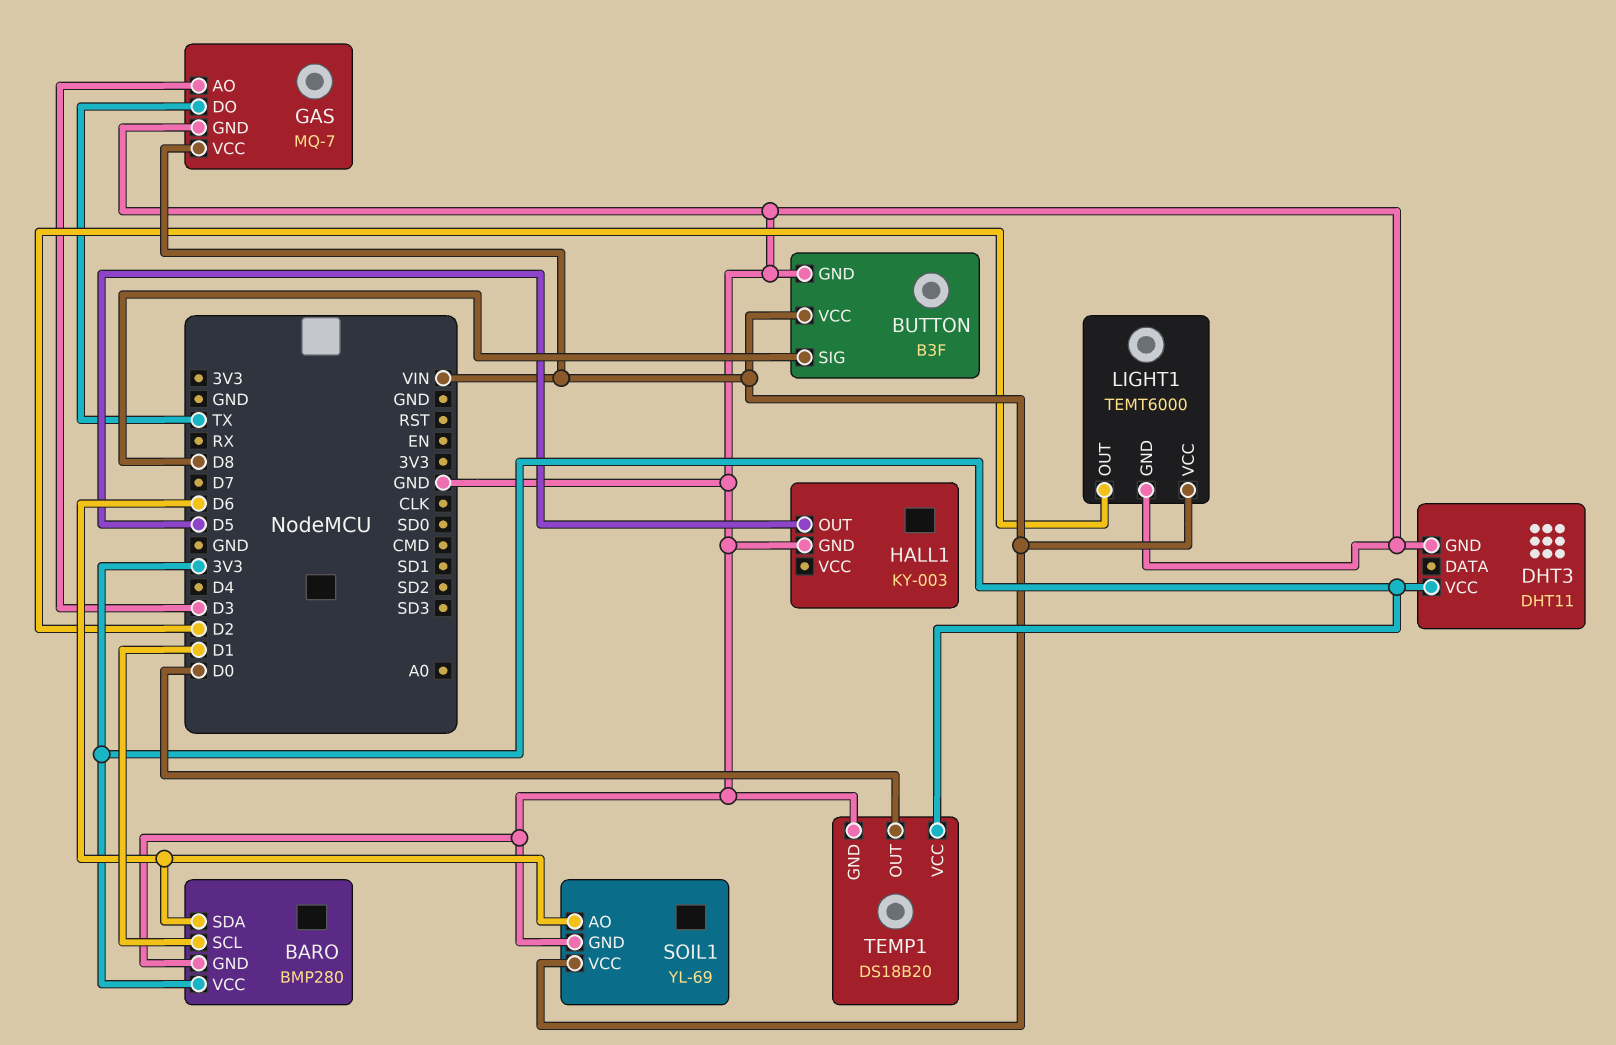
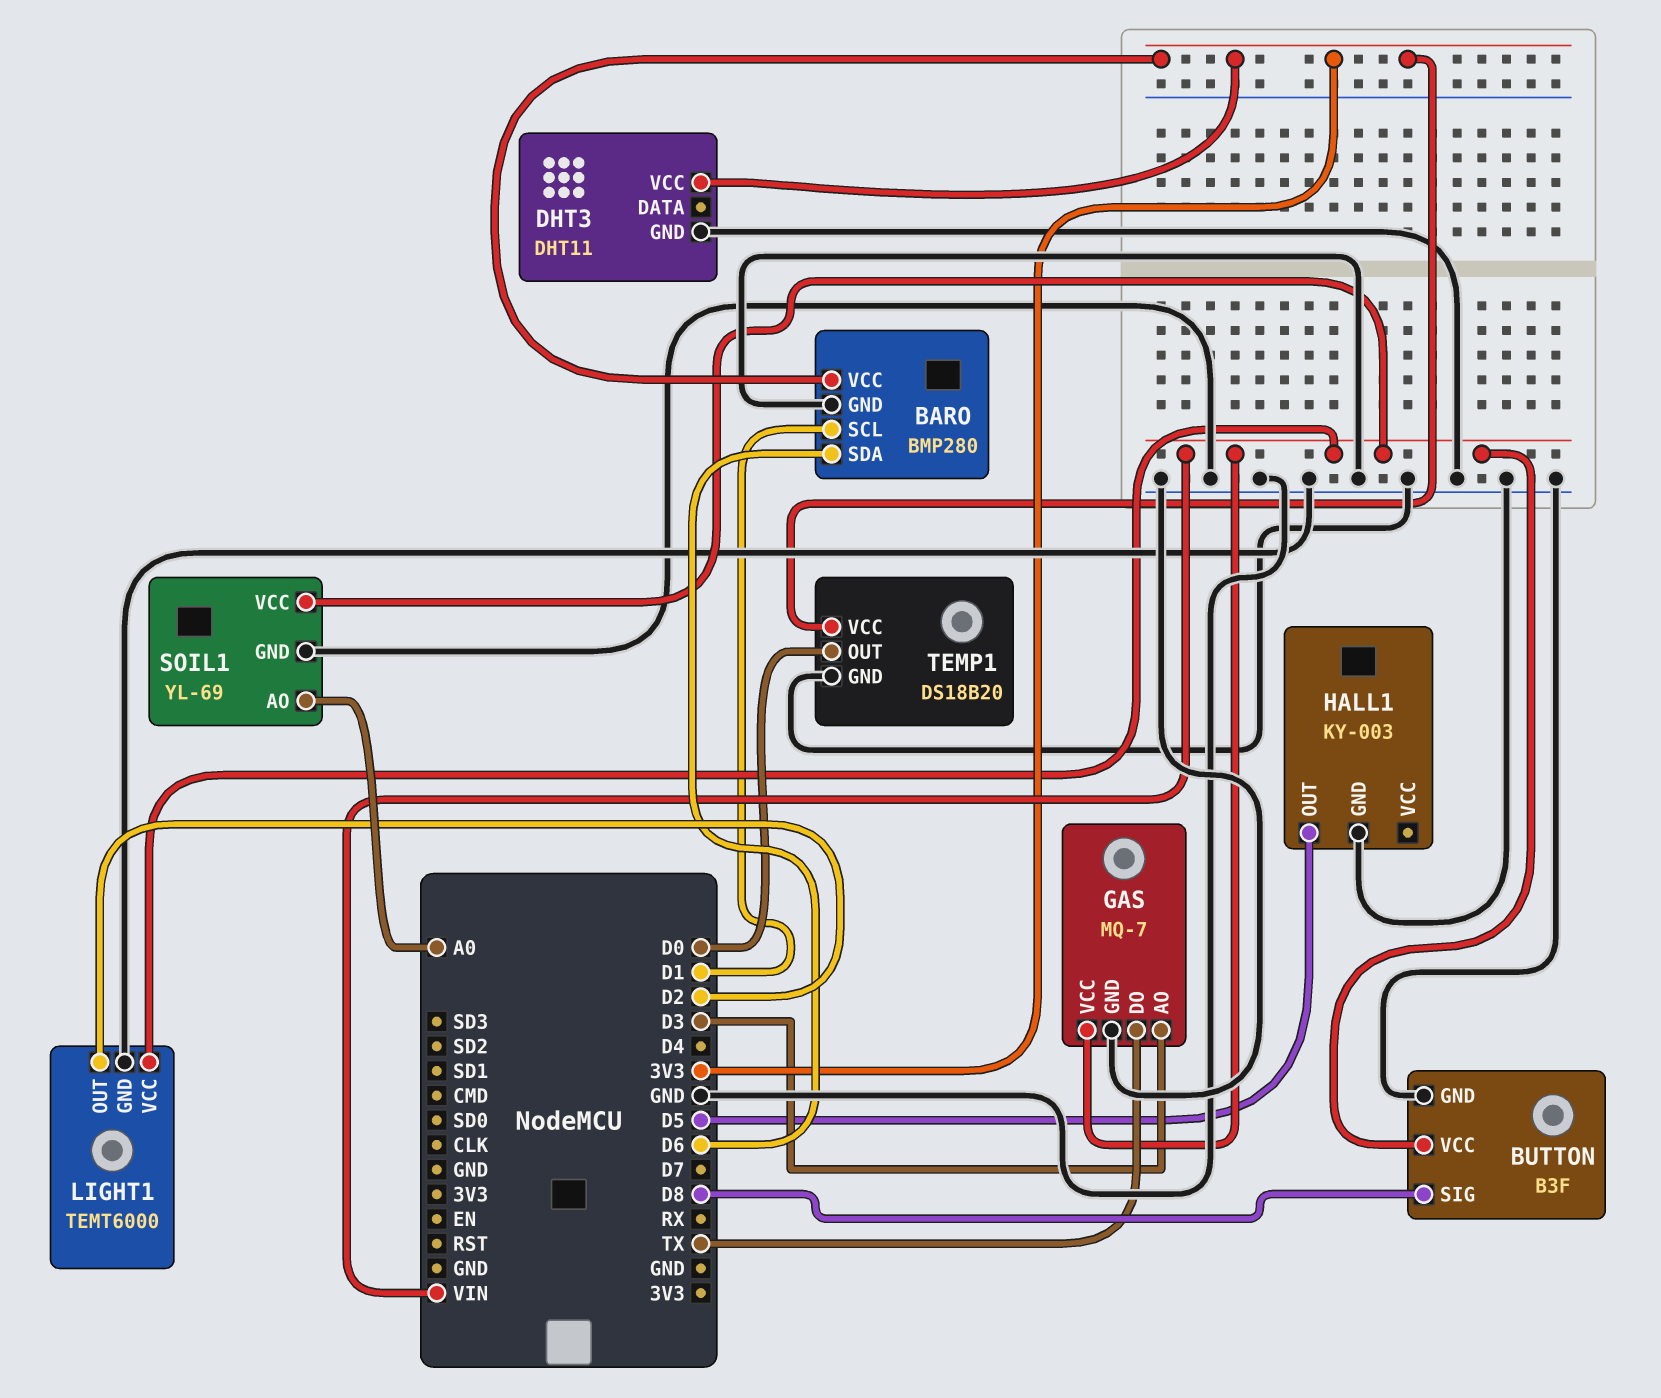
SOIL1 pin AO: D6 -> A0

